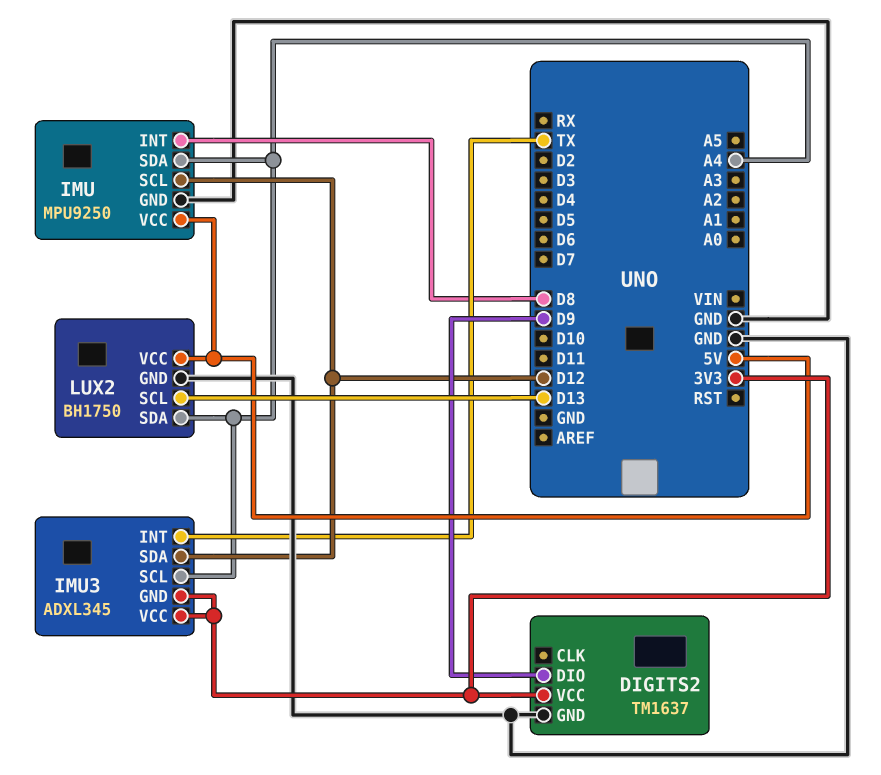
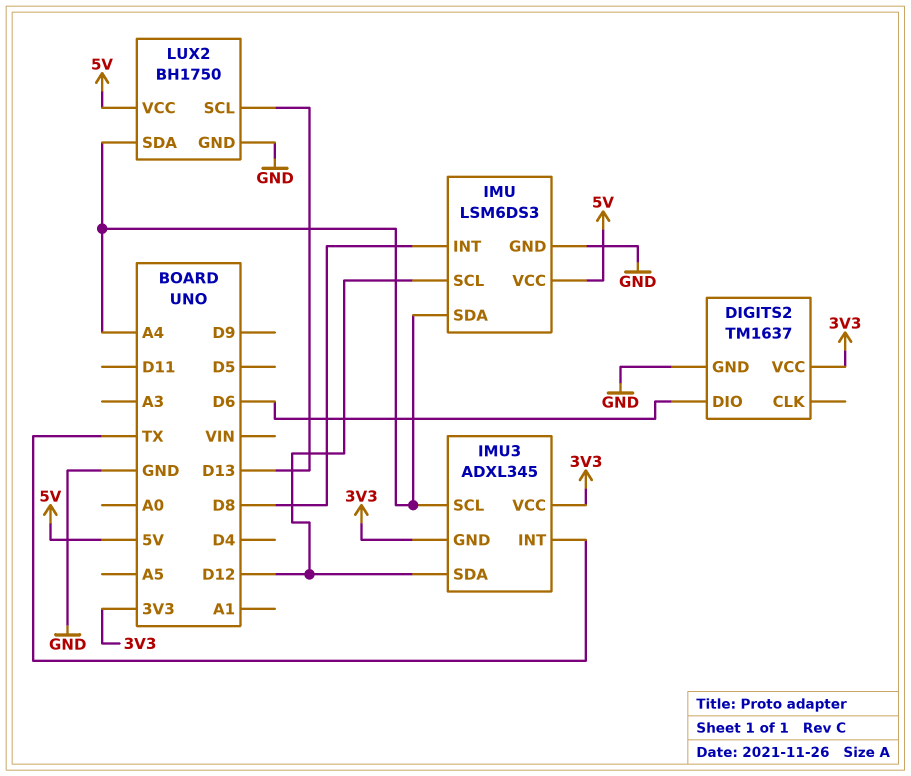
DIGITS2 pin DIO: D9 -> D6
IMU: MPU9250 -> LSM6DS3

